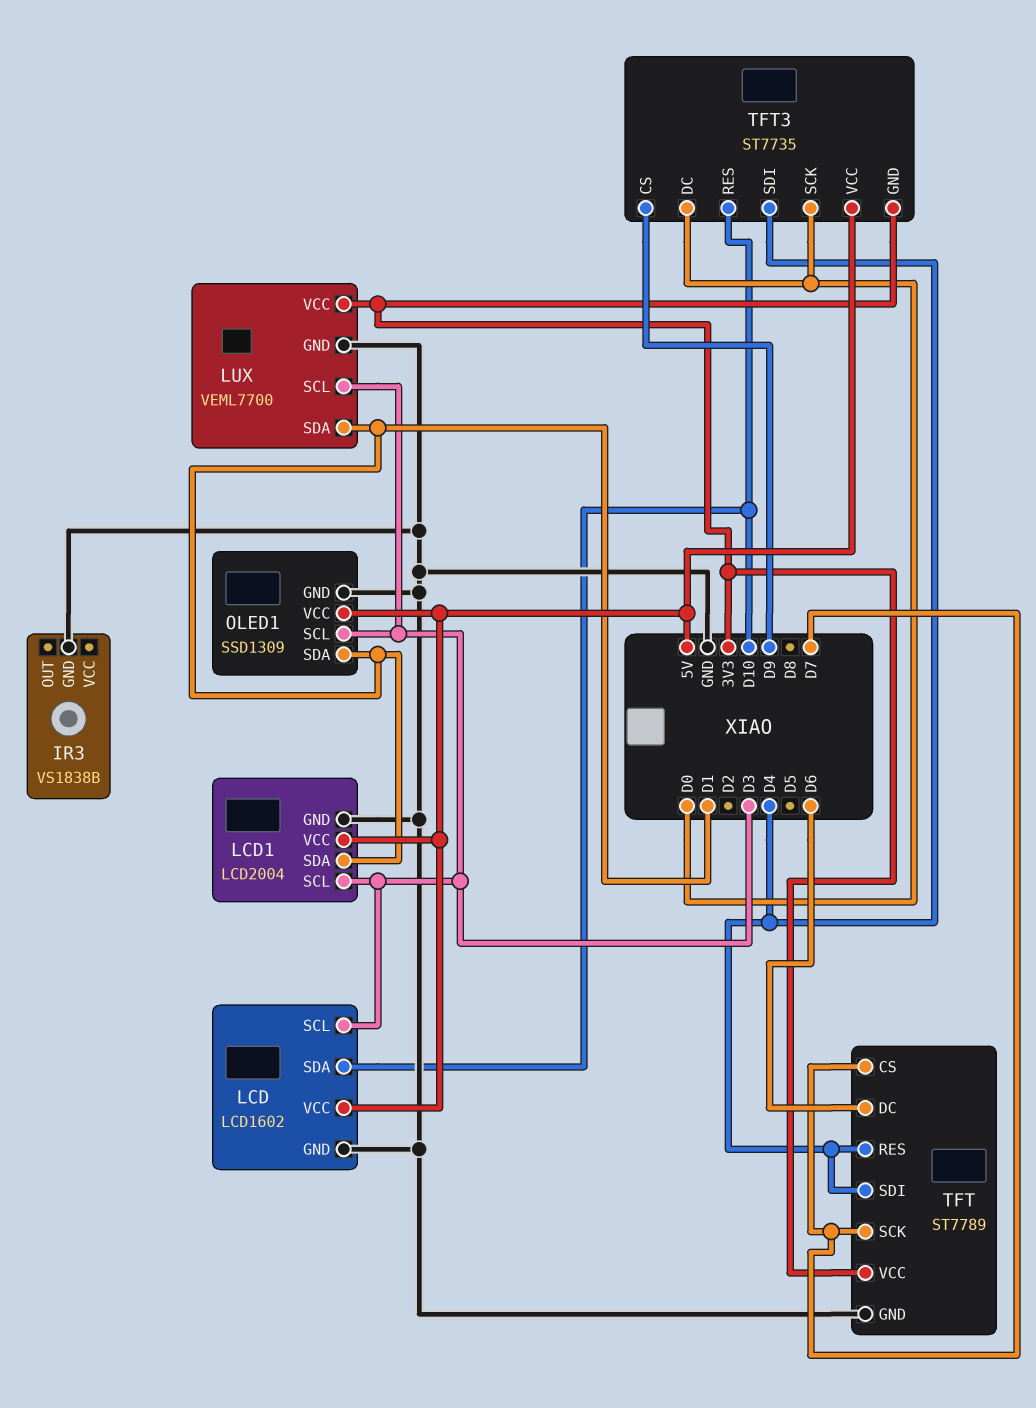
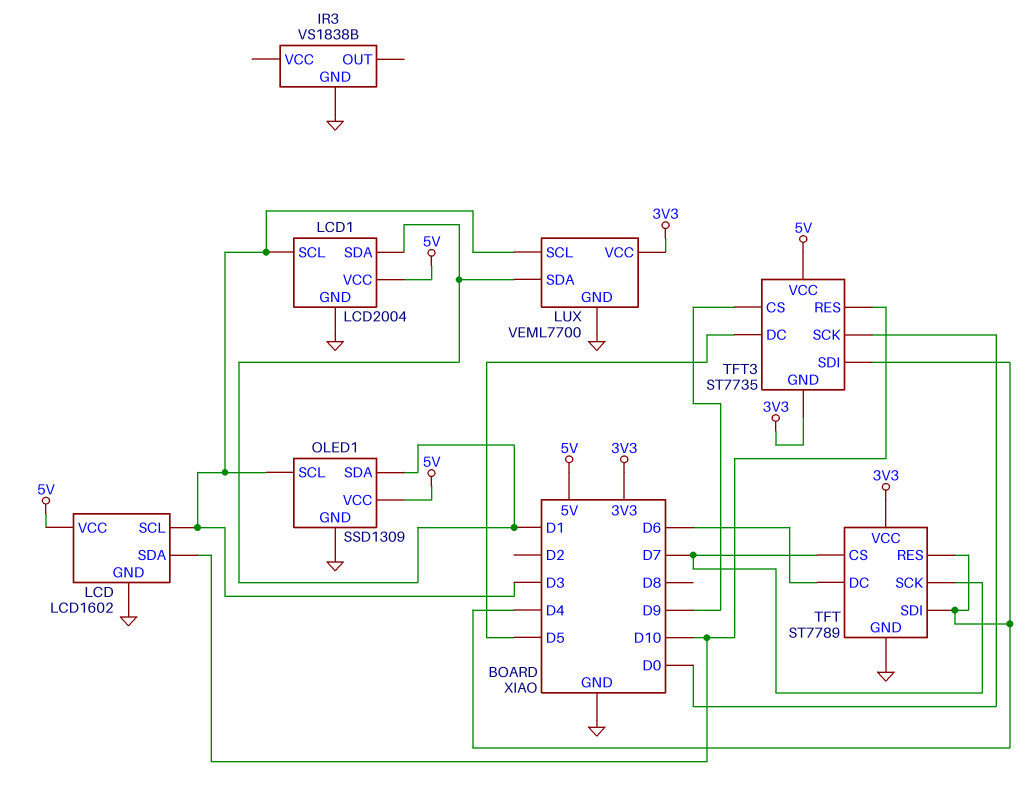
TFT3 pin DC: D0 -> D5

